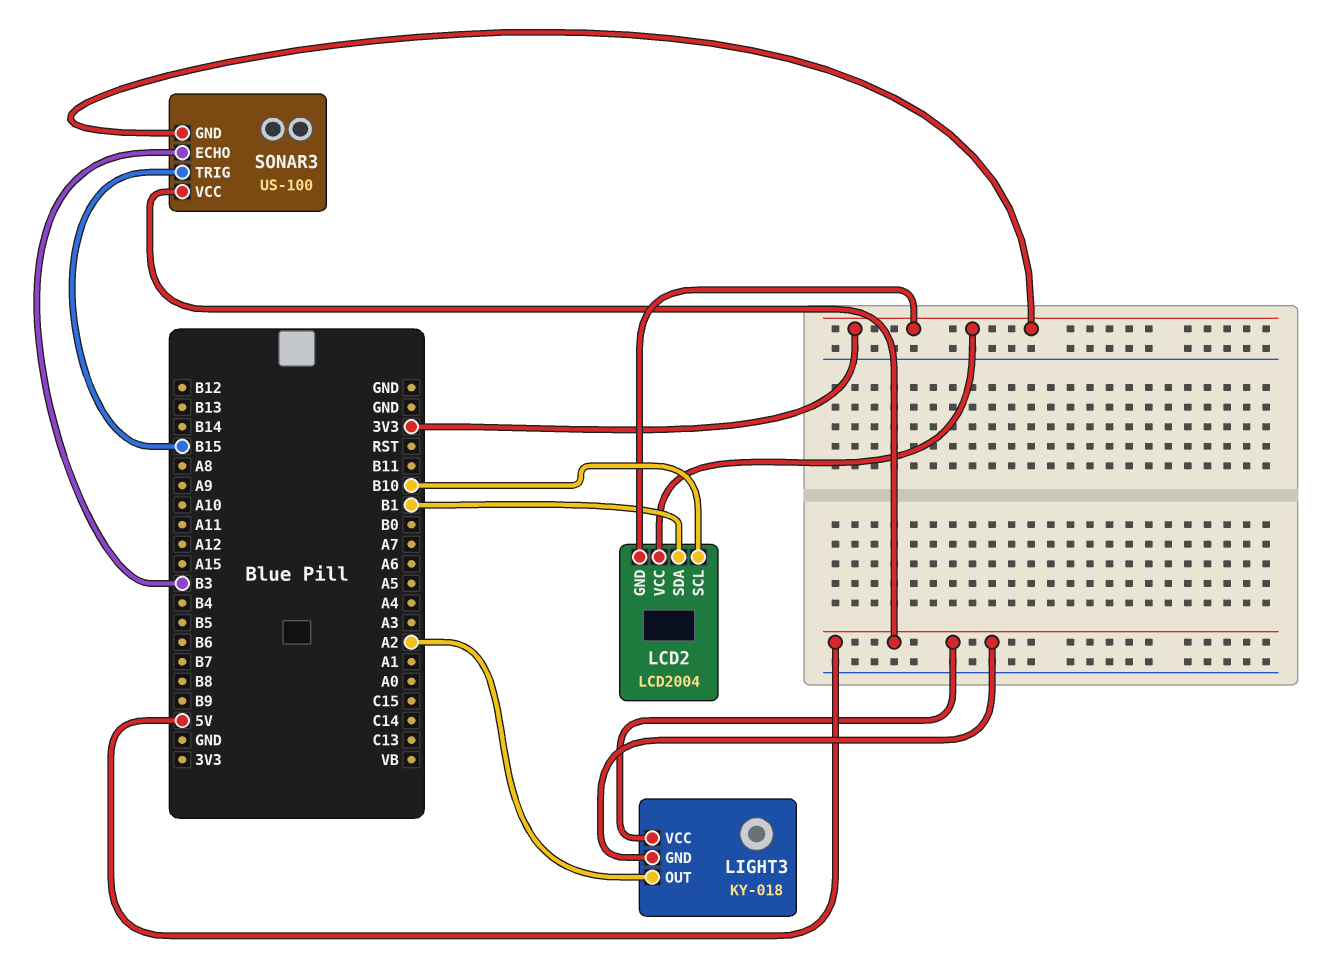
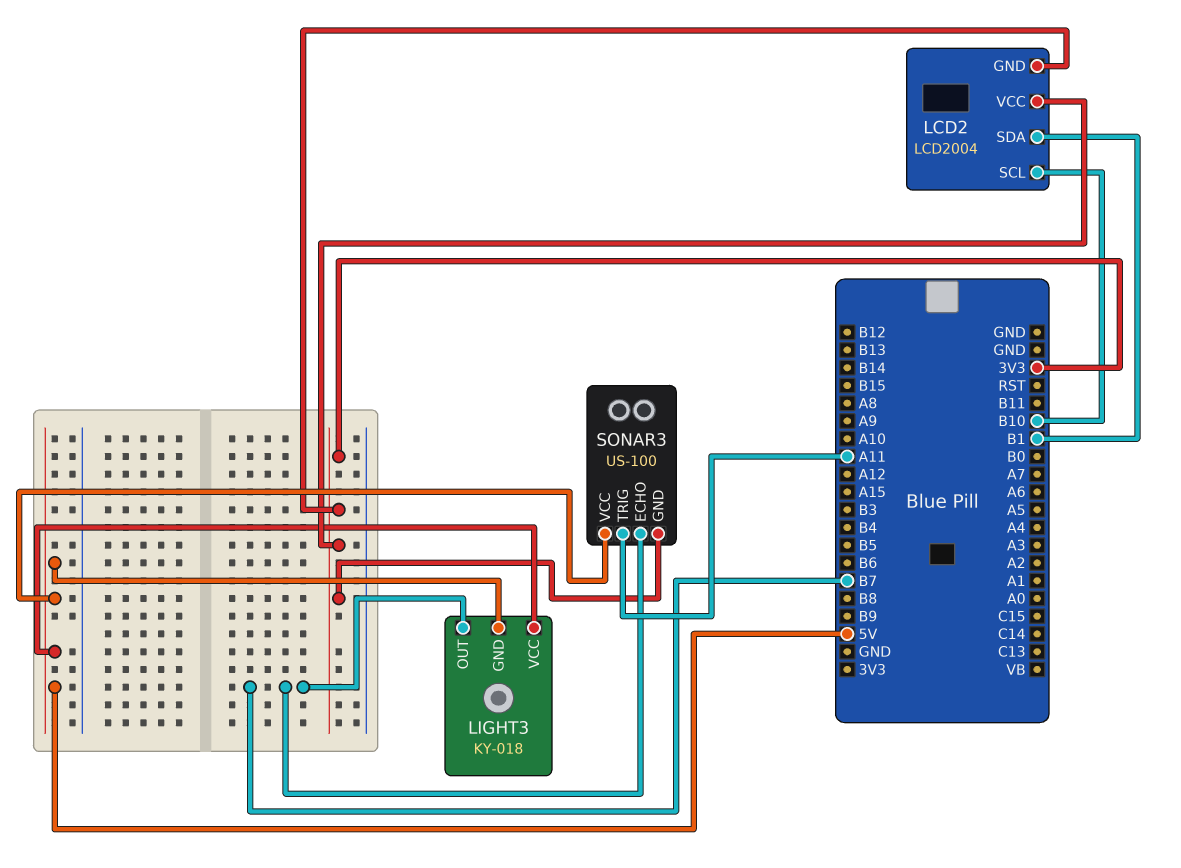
LIGHT3 pin OUT: A2 -> B7
SONAR3 pin ECHO: B3 -> B7
SONAR3 pin TRIG: B15 -> A11

